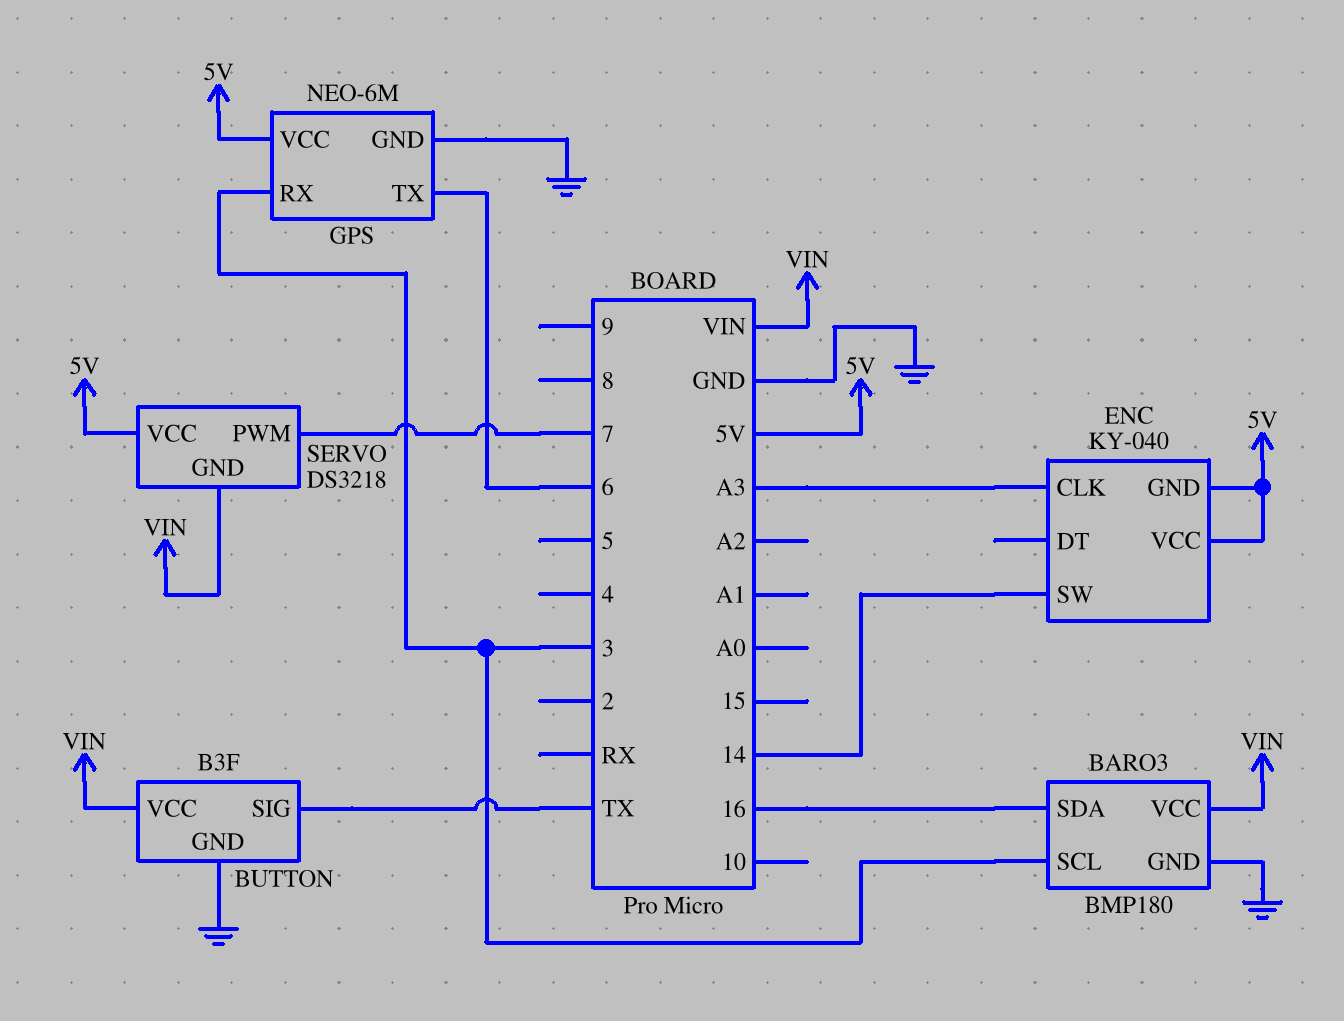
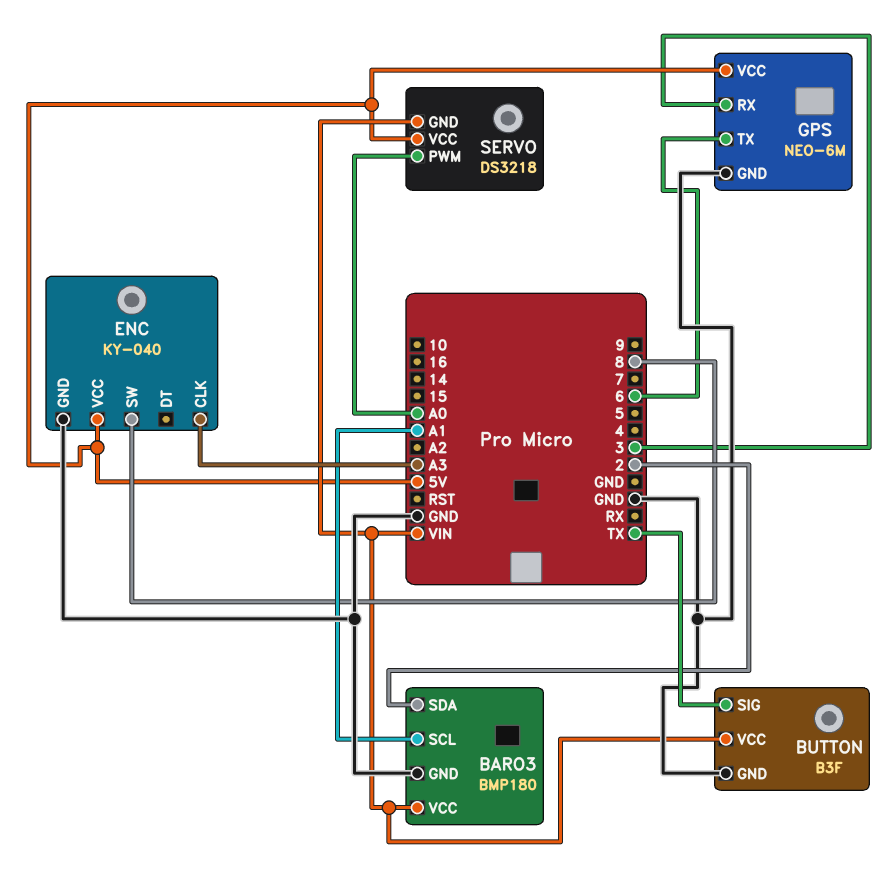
BARO3 pin SCL: 3 -> A1
BARO3 pin SDA: 16 -> 2
ENC pin GND: 5V -> GND
ENC pin SW: 14 -> 8
SERVO pin PWM: 7 -> A0

